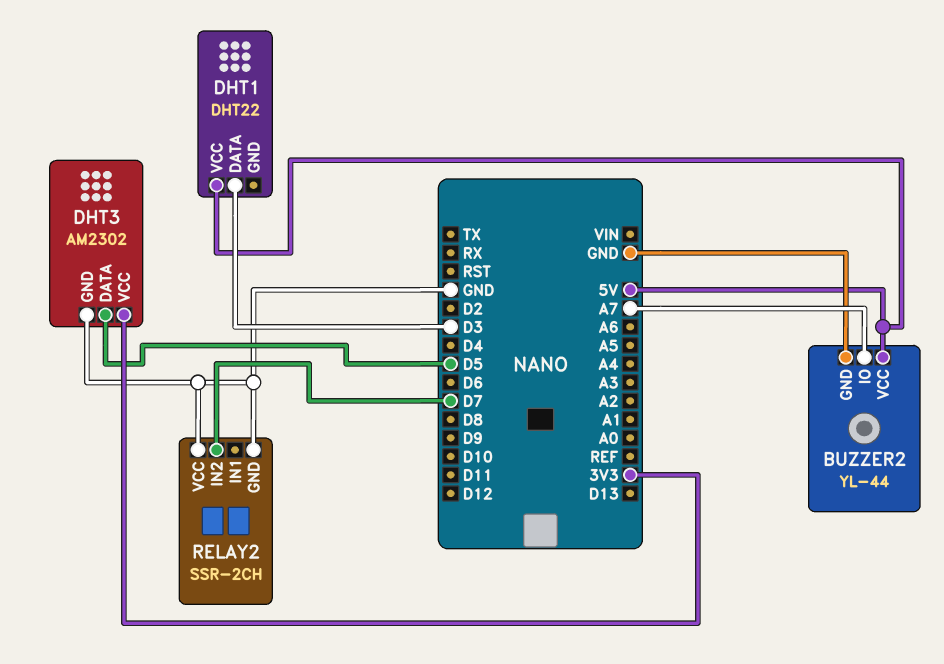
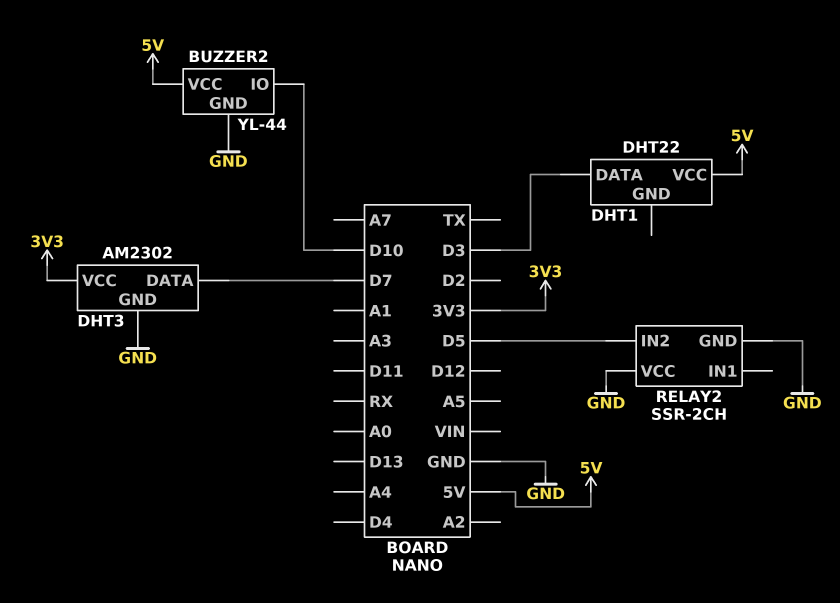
BUZZER2 pin IO: A7 -> D10
DHT3 pin DATA: D5 -> D7
RELAY2 pin IN2: D7 -> D5

